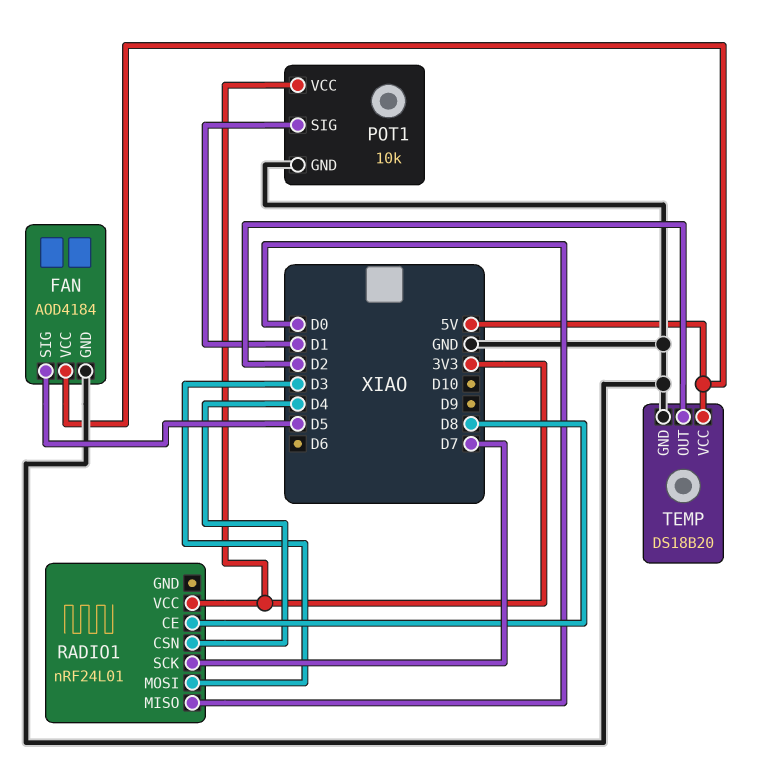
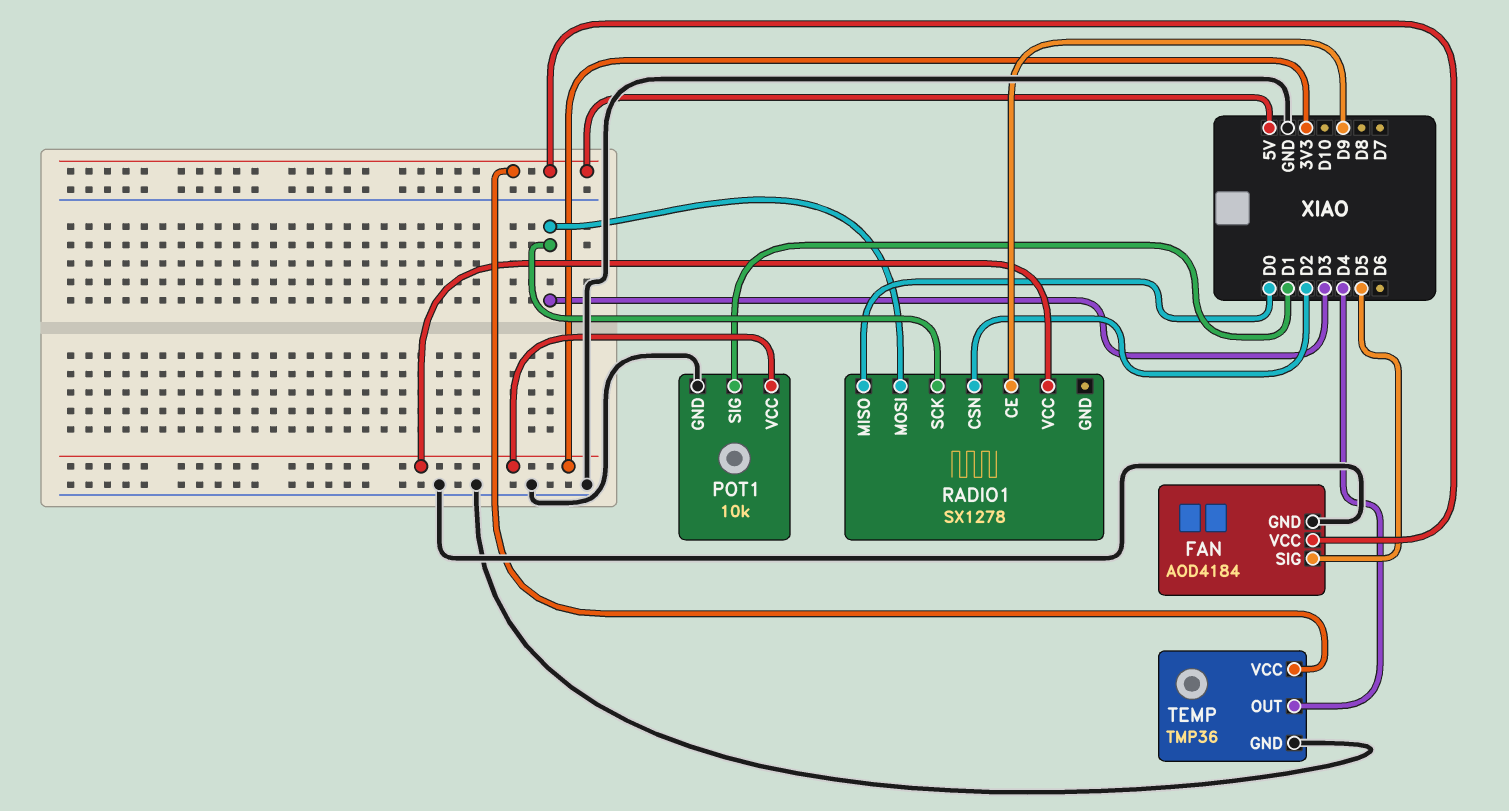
RADIO1: nRF24L01 -> SX1278
RADIO1 pin CE: D8 -> D9
RADIO1 pin CSN: D4 -> D2
RADIO1 pin SCK: D7 -> D3
TEMP: DS18B20 -> TMP36
TEMP pin OUT: D2 -> D4

